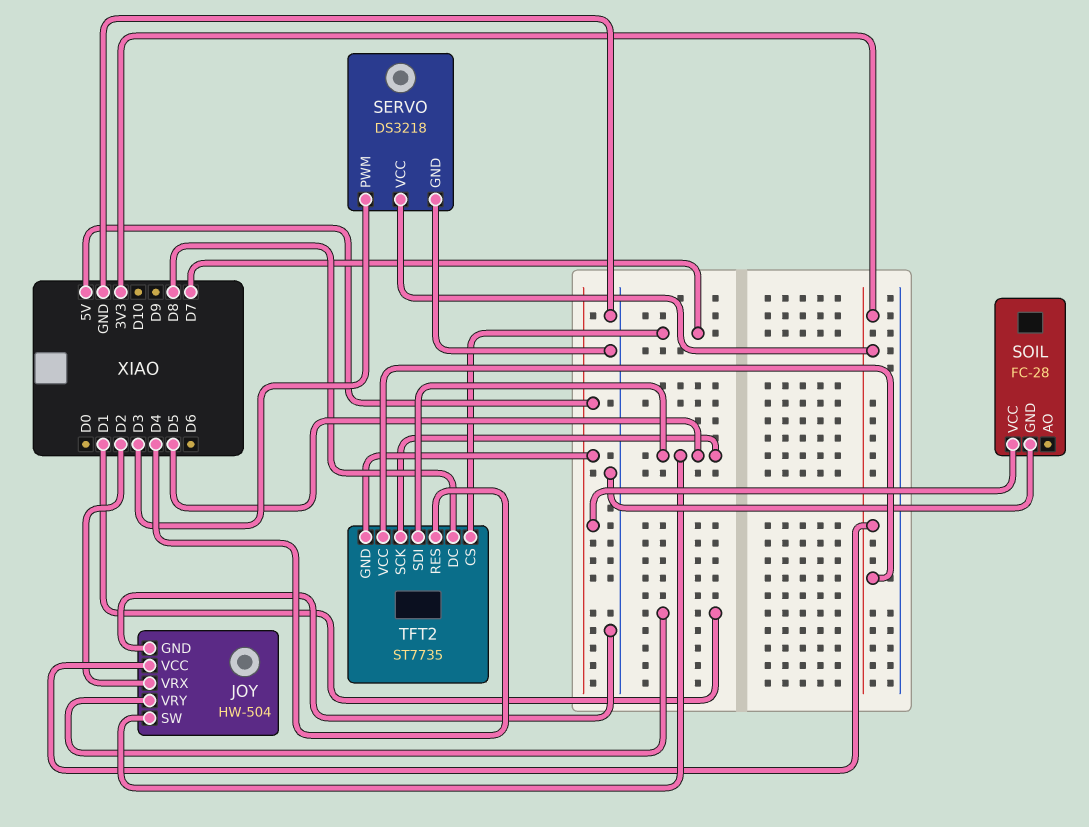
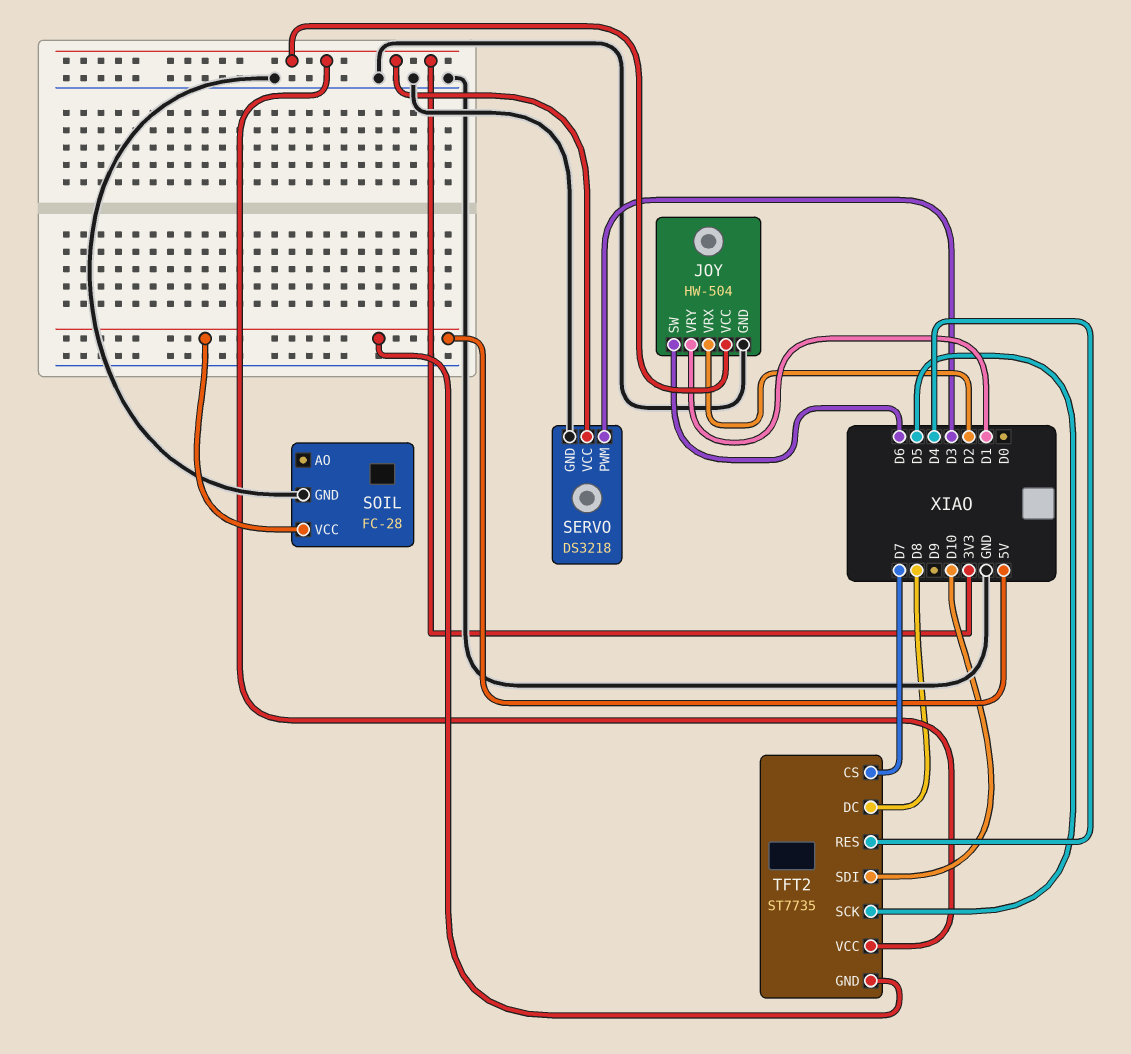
JOY pin SW: D5 -> D6
TFT2 pin SDI: D5 -> D10

